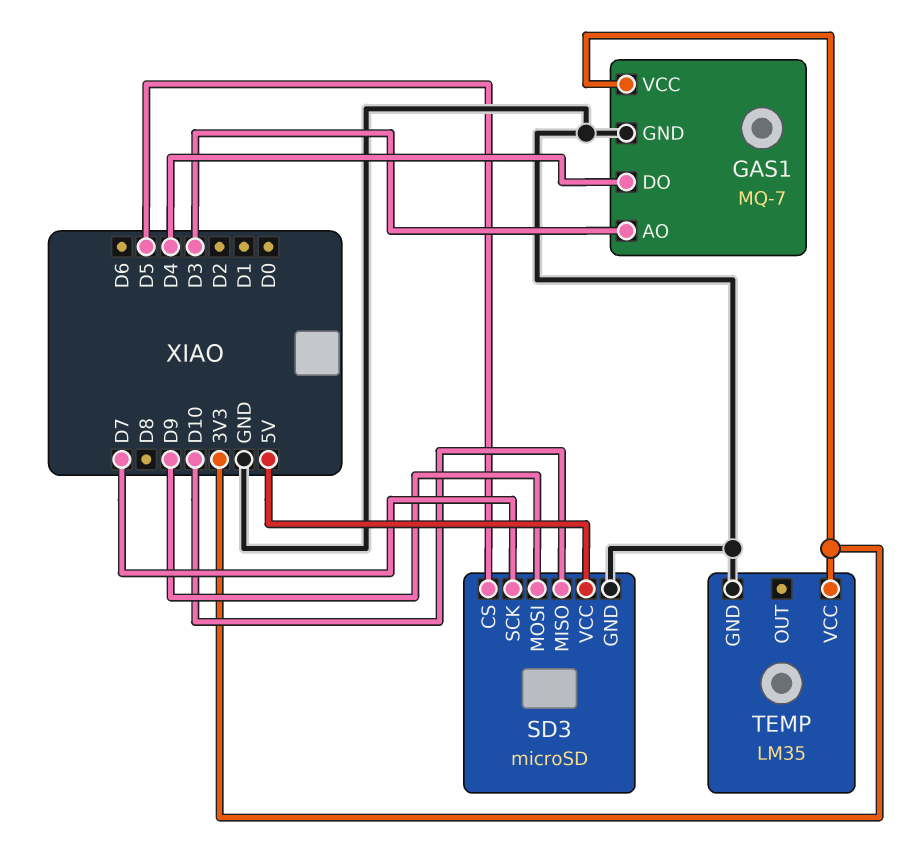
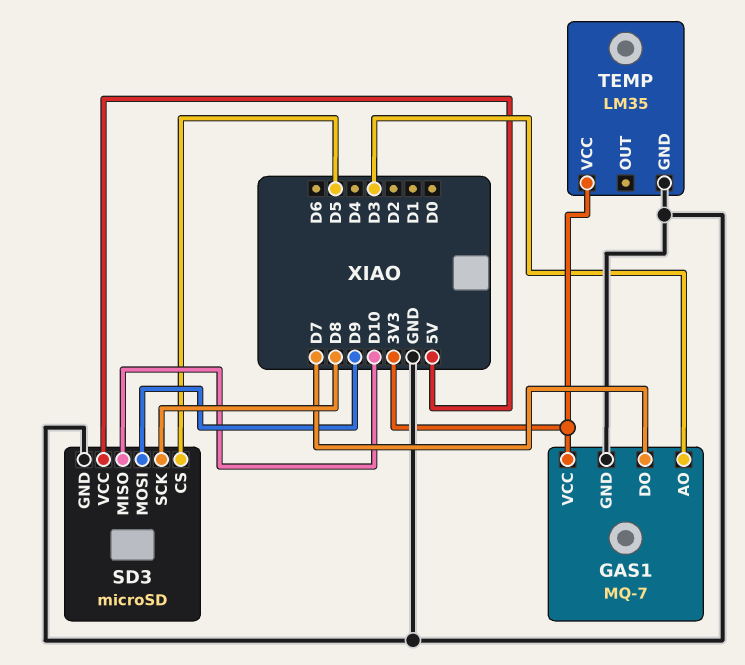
GAS1 pin DO: D4 -> D7
SD3 pin SCK: D7 -> D8

